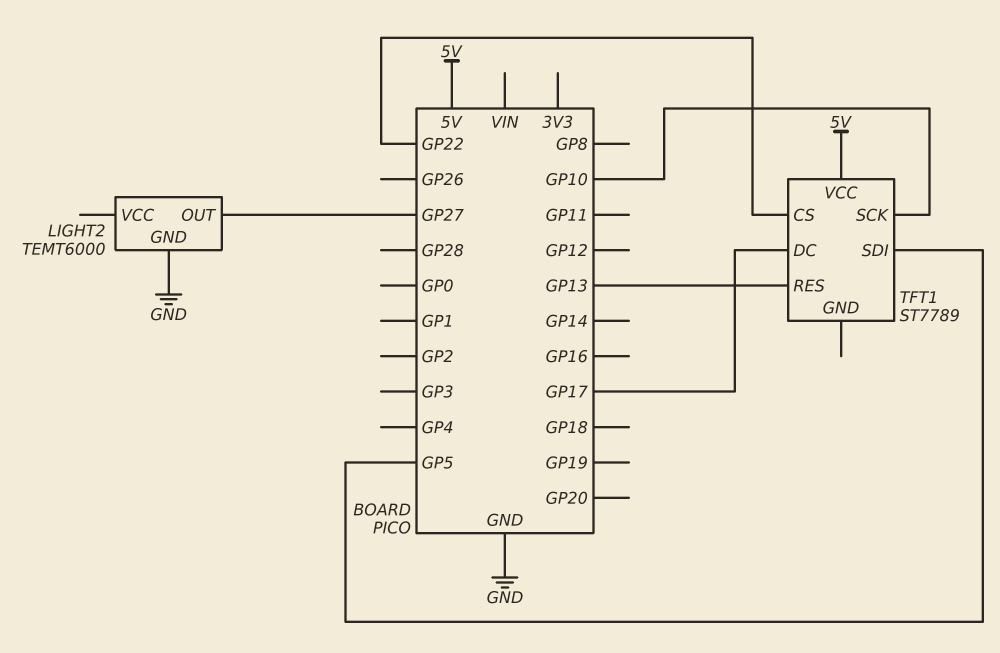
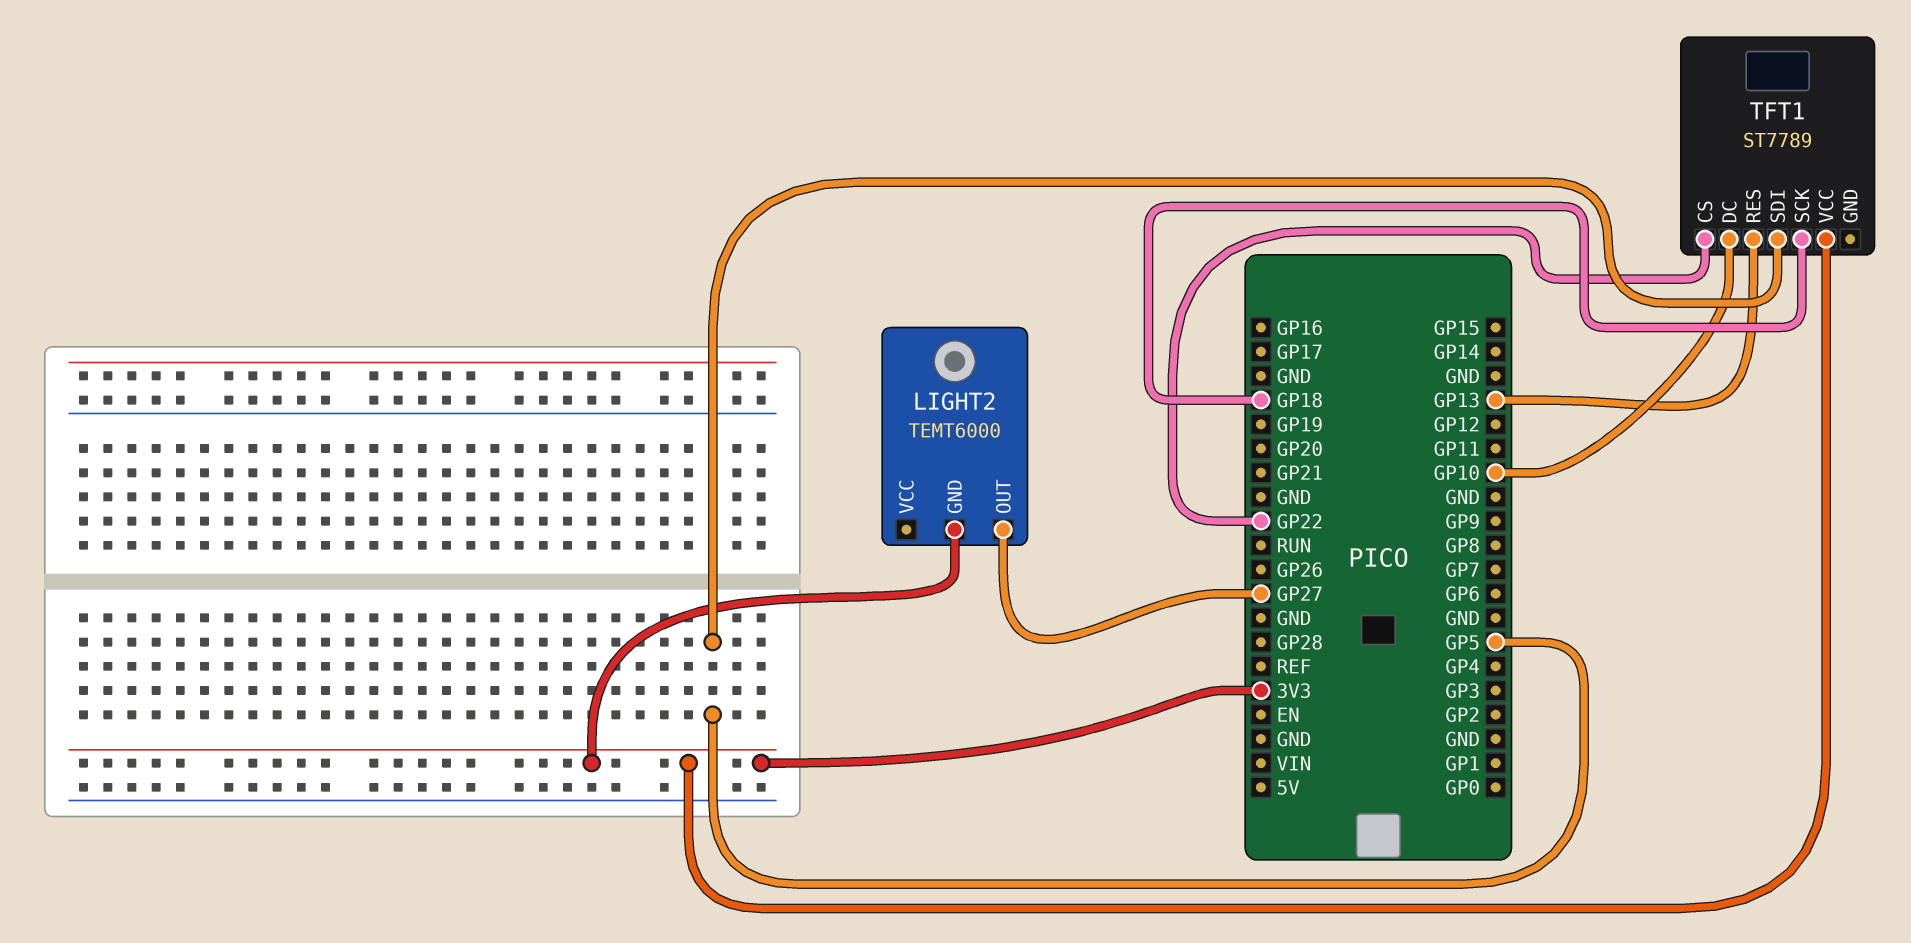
LIGHT2 pin GND: GND -> 3V3
TFT1 pin DC: GP17 -> GP10
TFT1 pin SCK: GP10 -> GP18
TFT1 pin VCC: 5V -> 3V3

